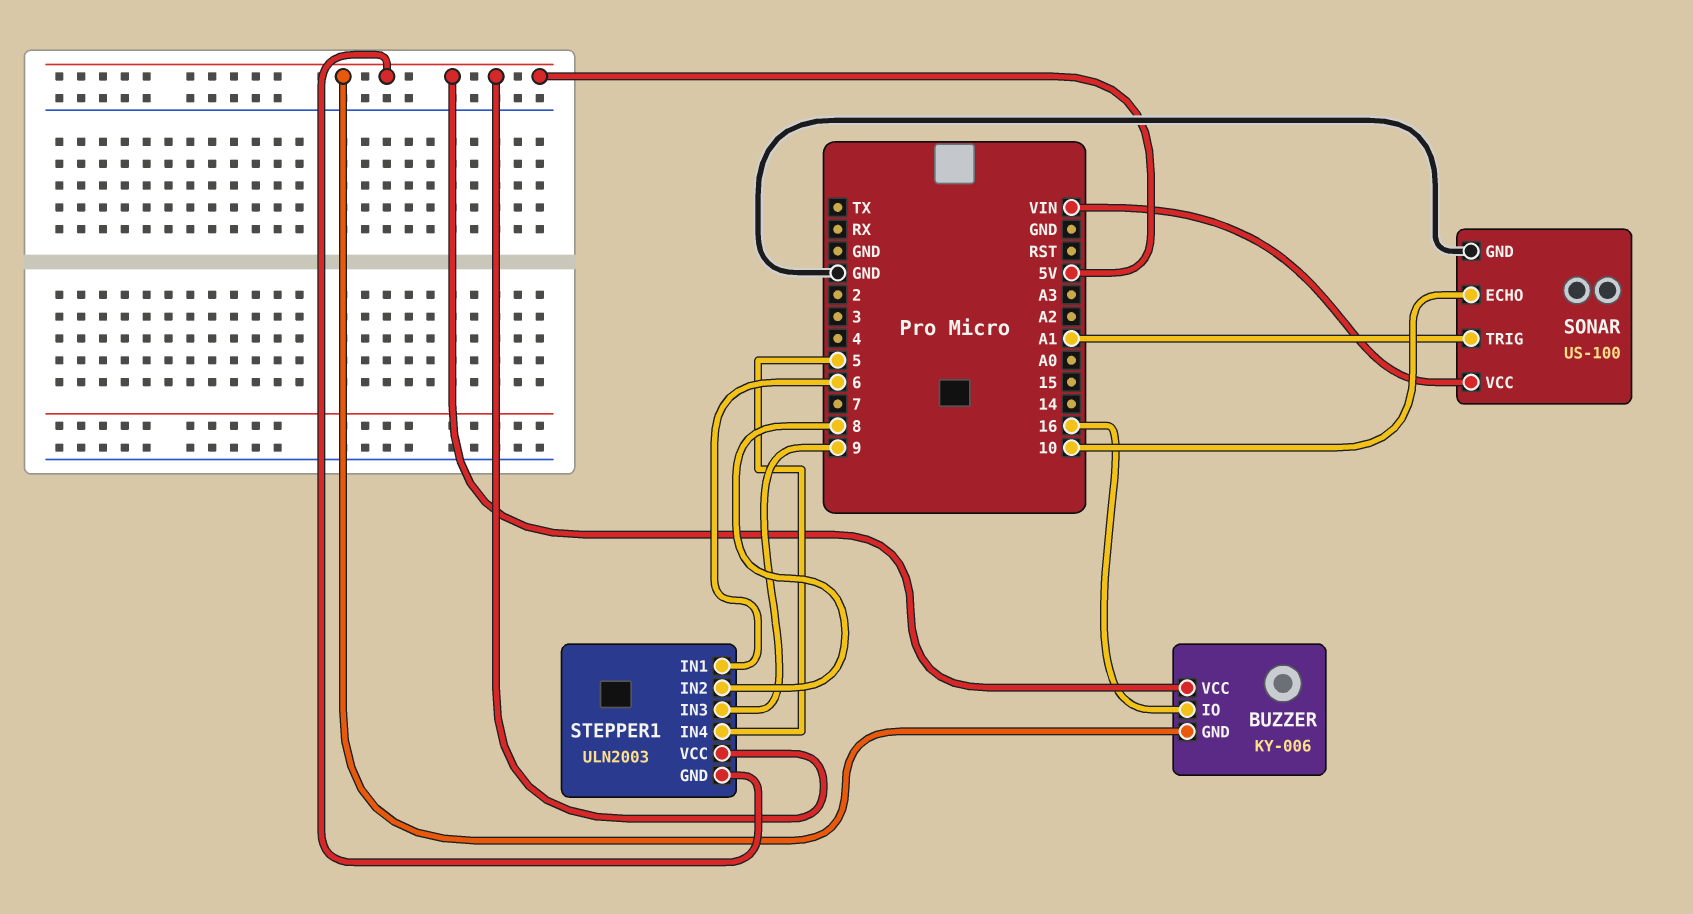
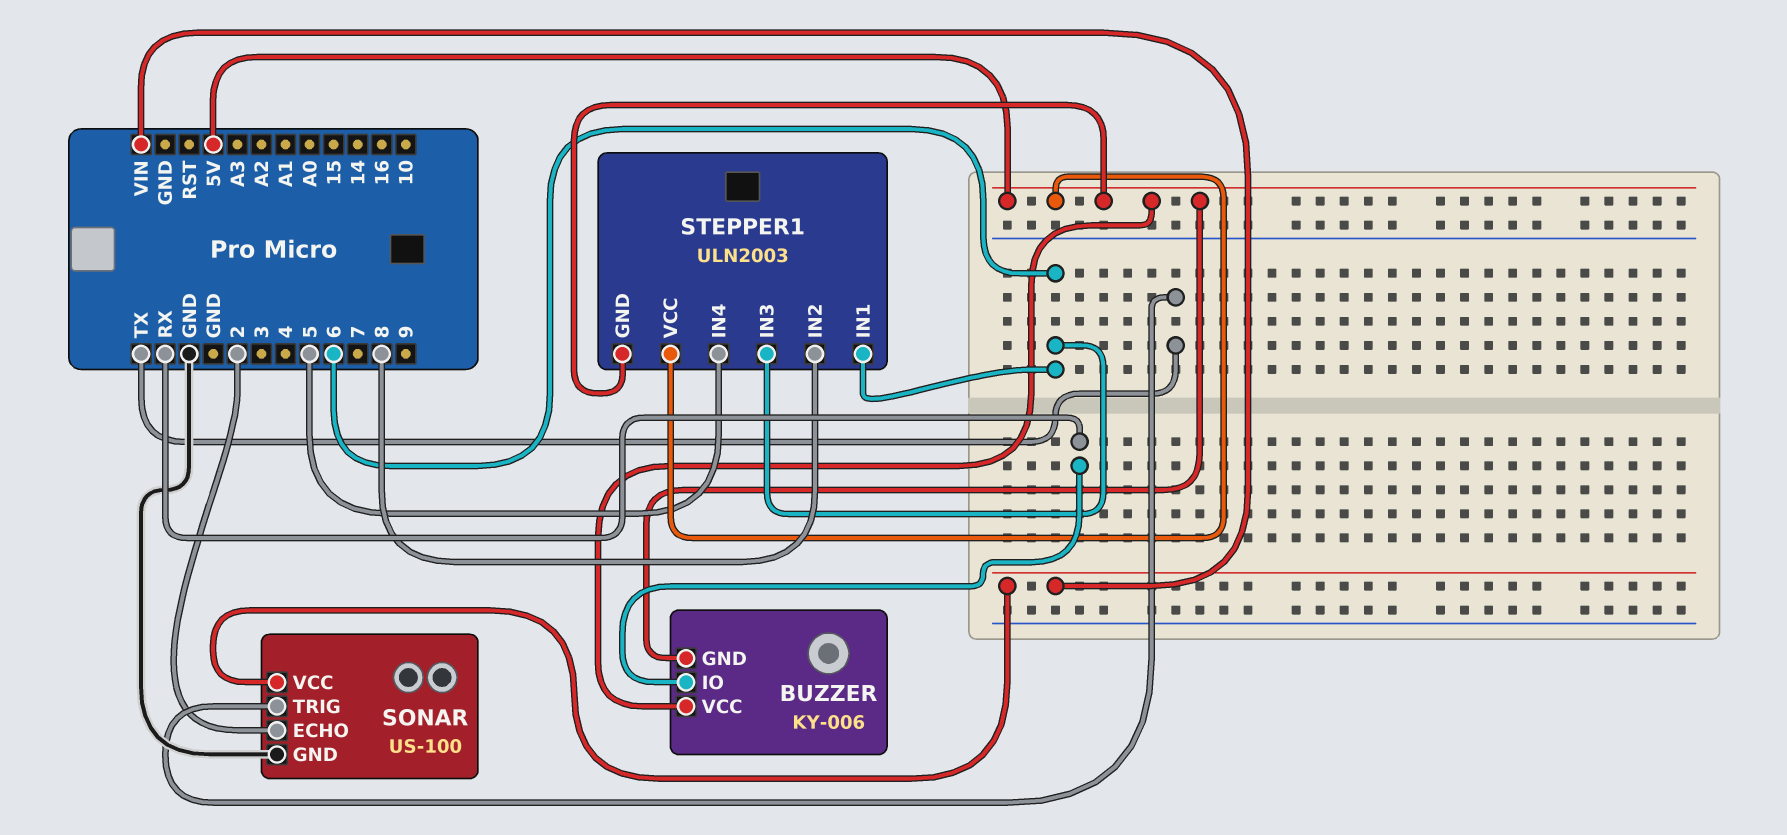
BUZZER pin IO: 16 -> RX
SONAR pin ECHO: 10 -> 2
SONAR pin TRIG: A1 -> TX
STEPPER1 pin IN3: 9 -> 6

